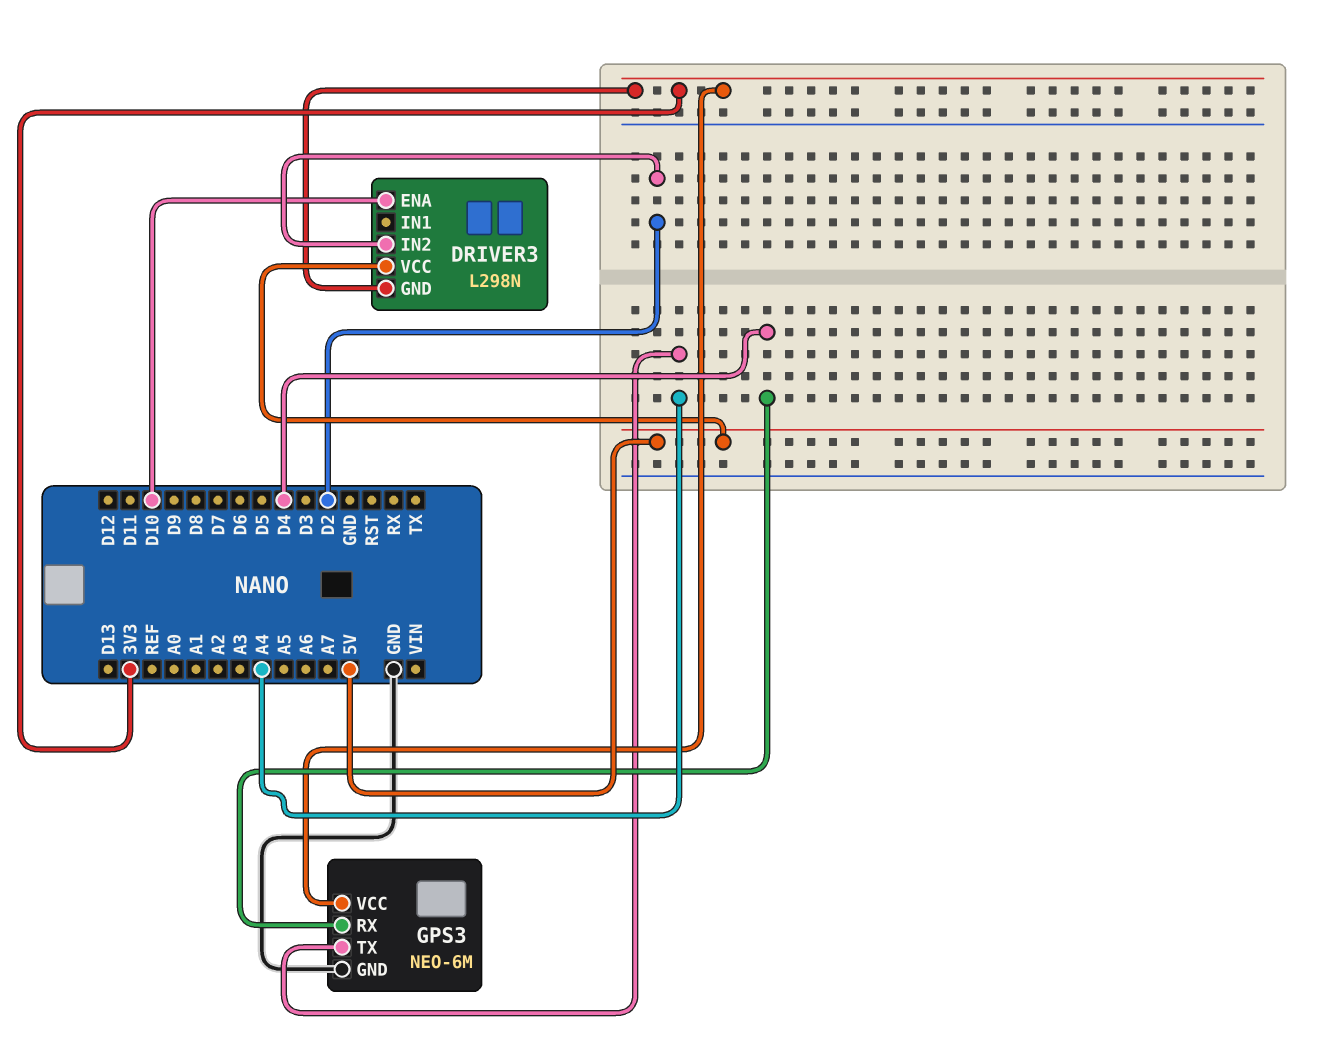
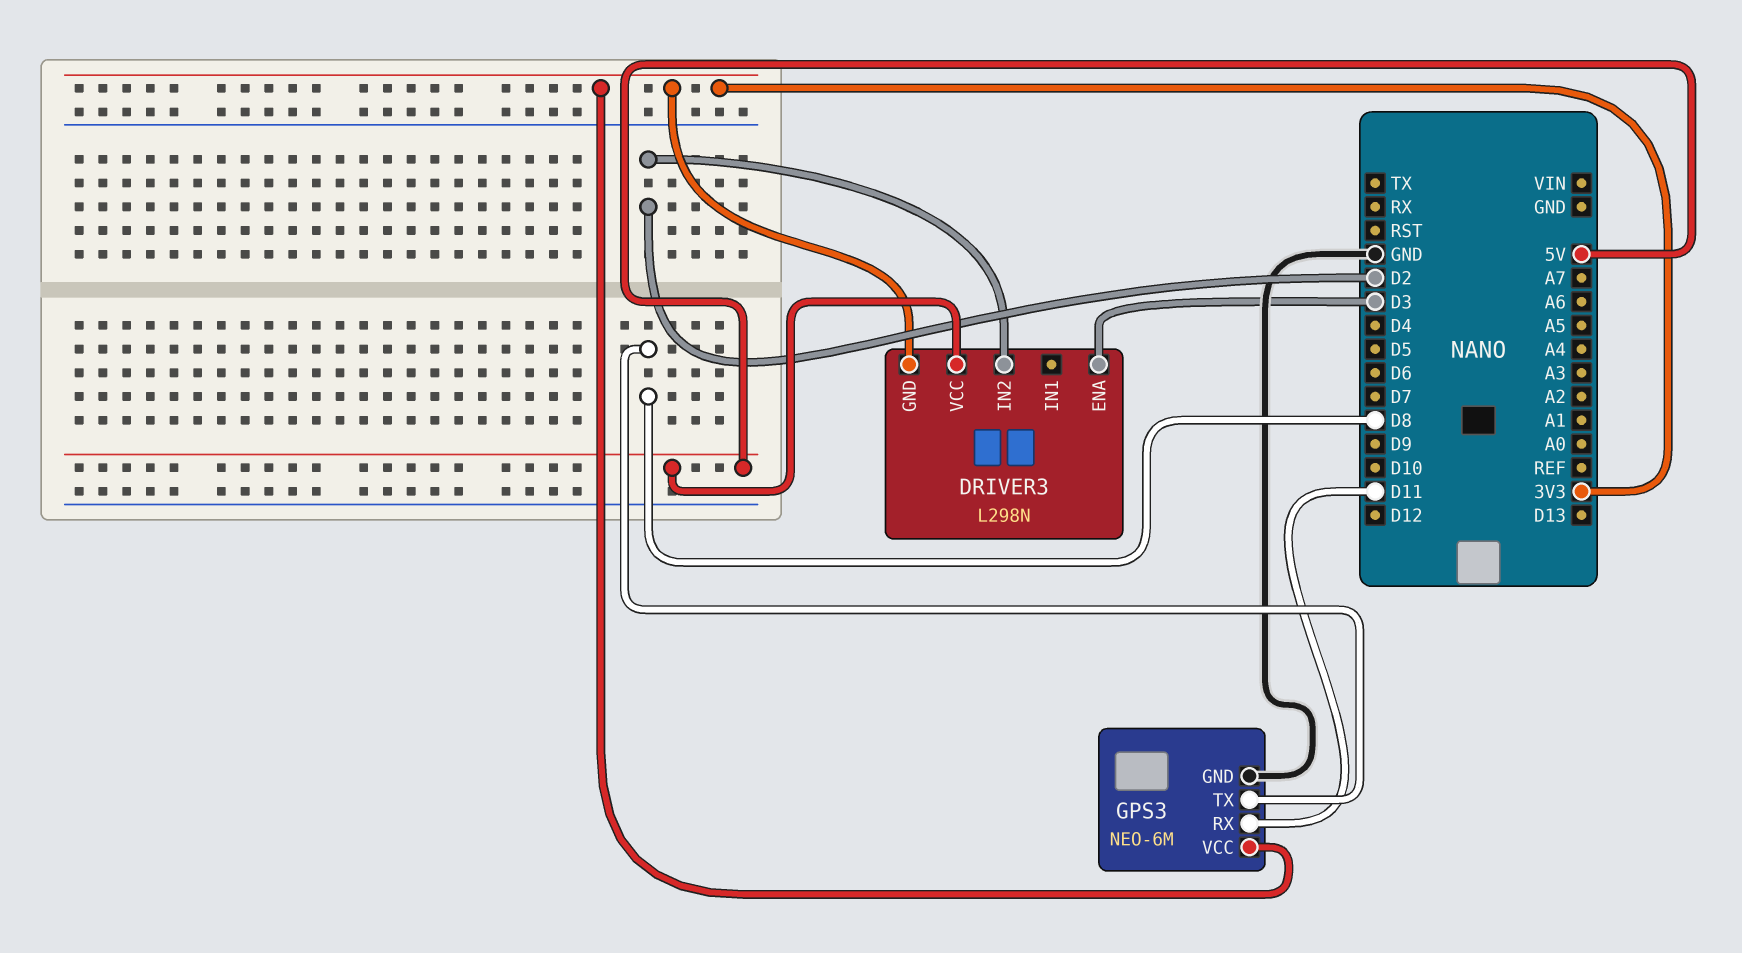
DRIVER3 pin ENA: D10 -> D3
GPS3 pin RX: D4 -> D11
GPS3 pin TX: A4 -> D8

